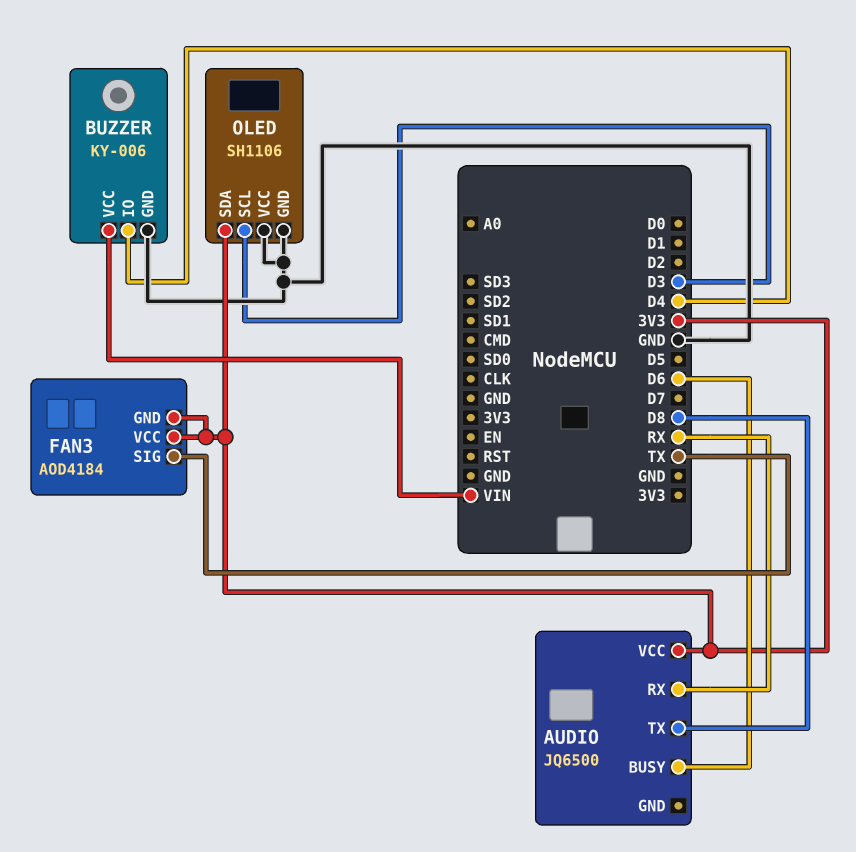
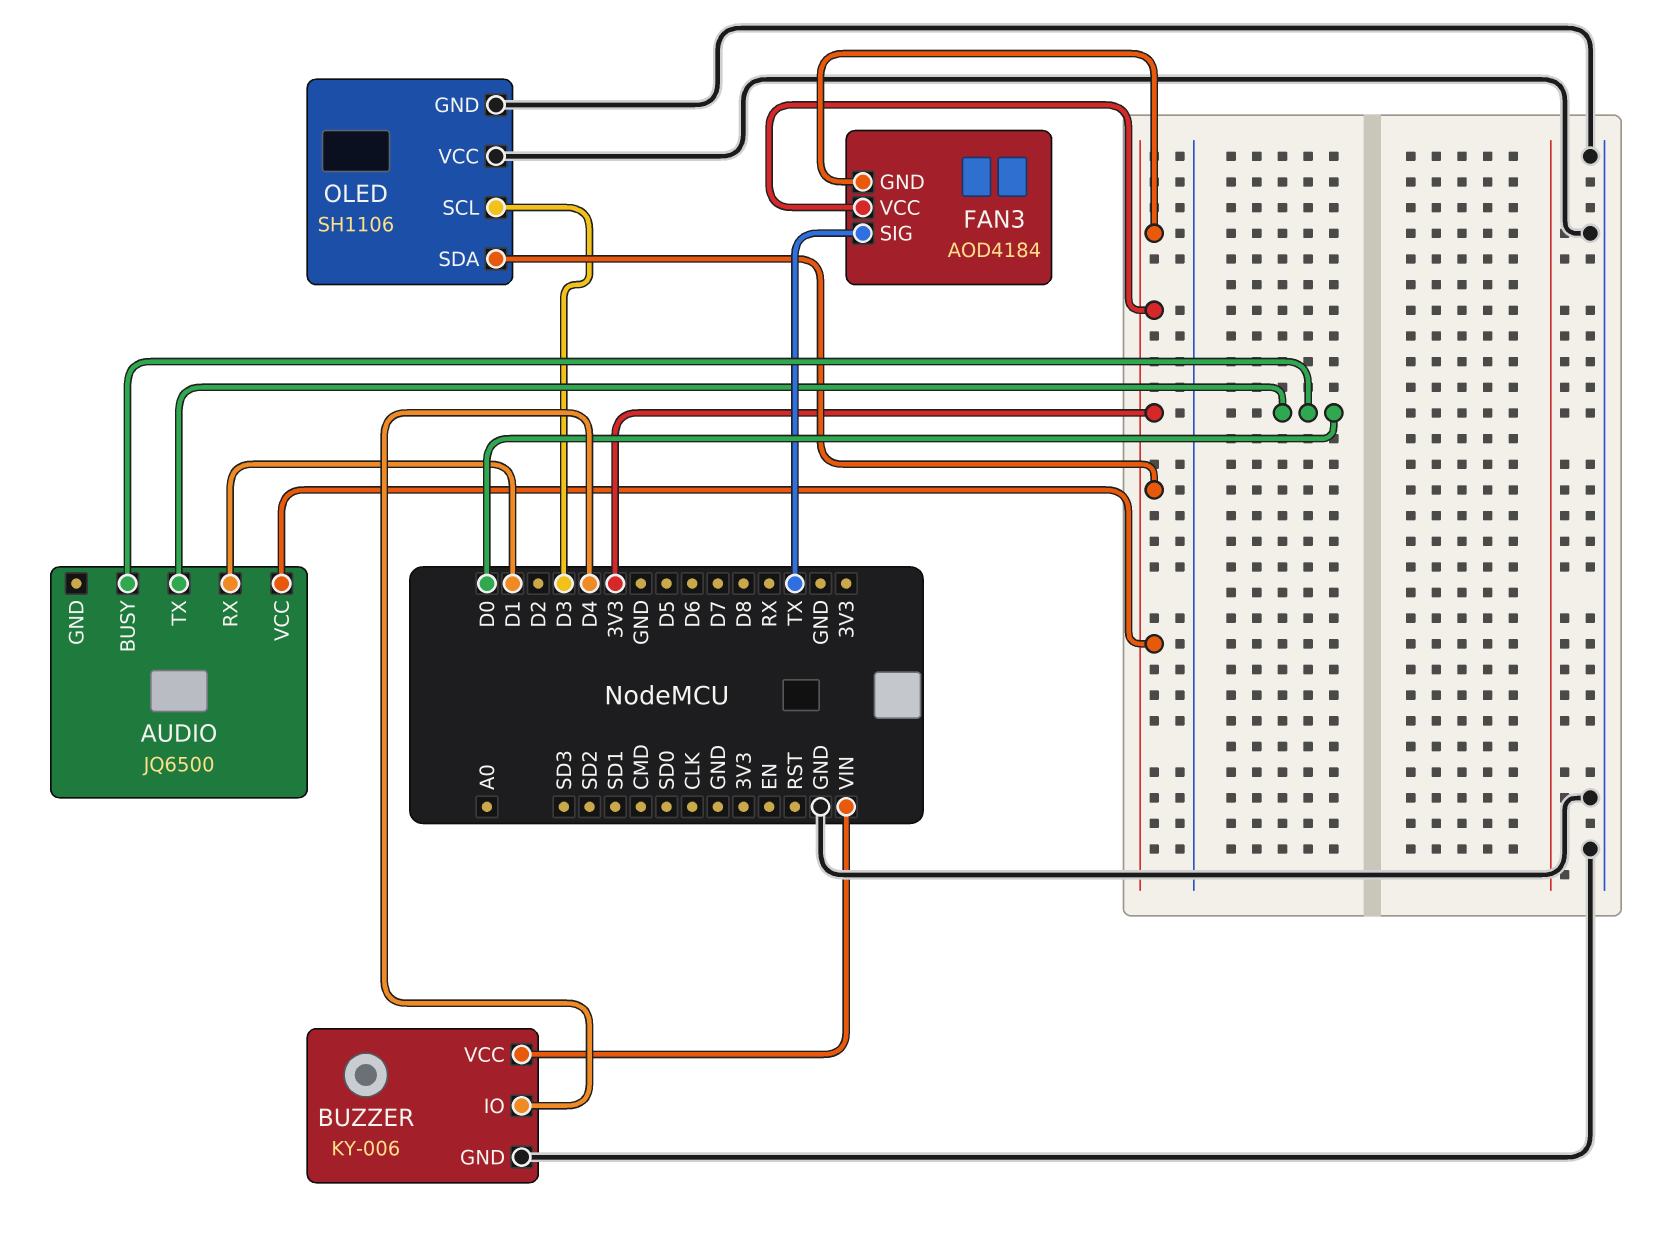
AUDIO pin BUSY: D6 -> D0
AUDIO pin RX: RX -> D1
AUDIO pin TX: D8 -> D0

